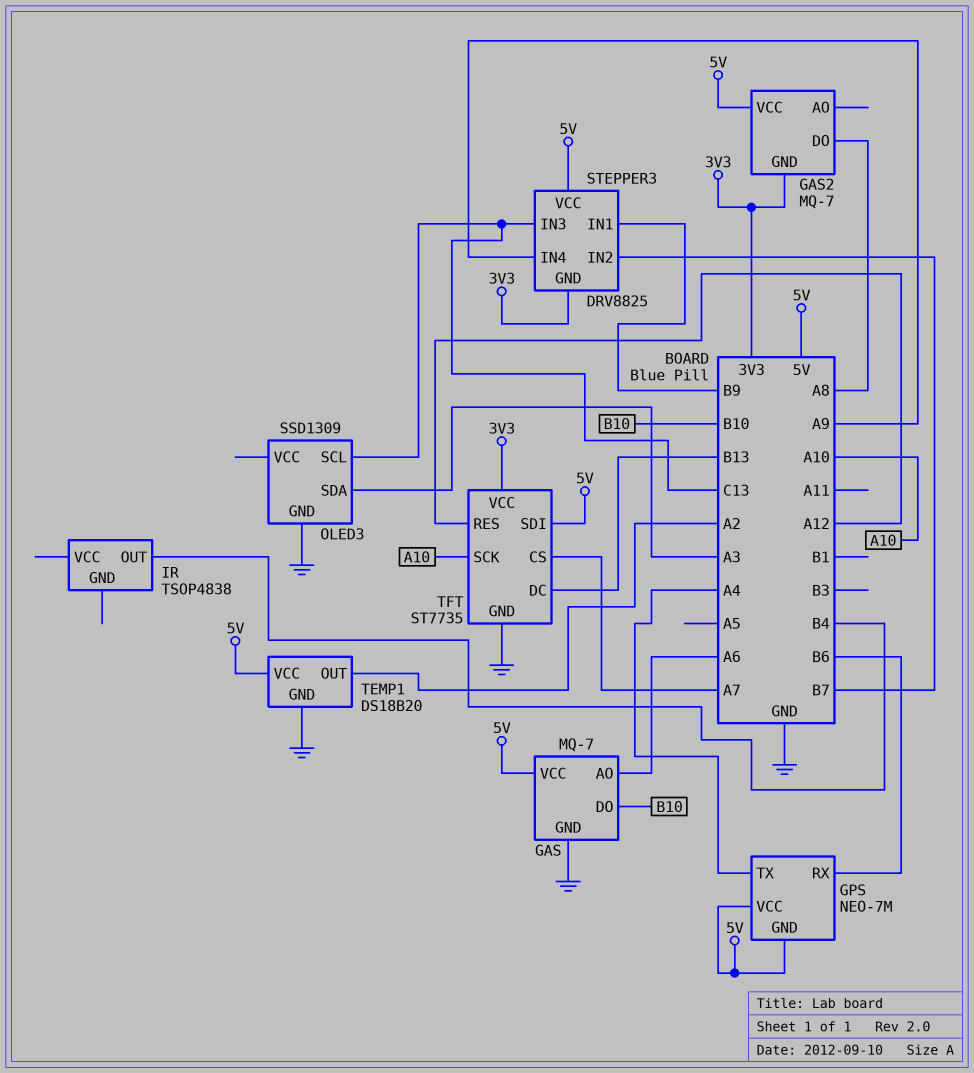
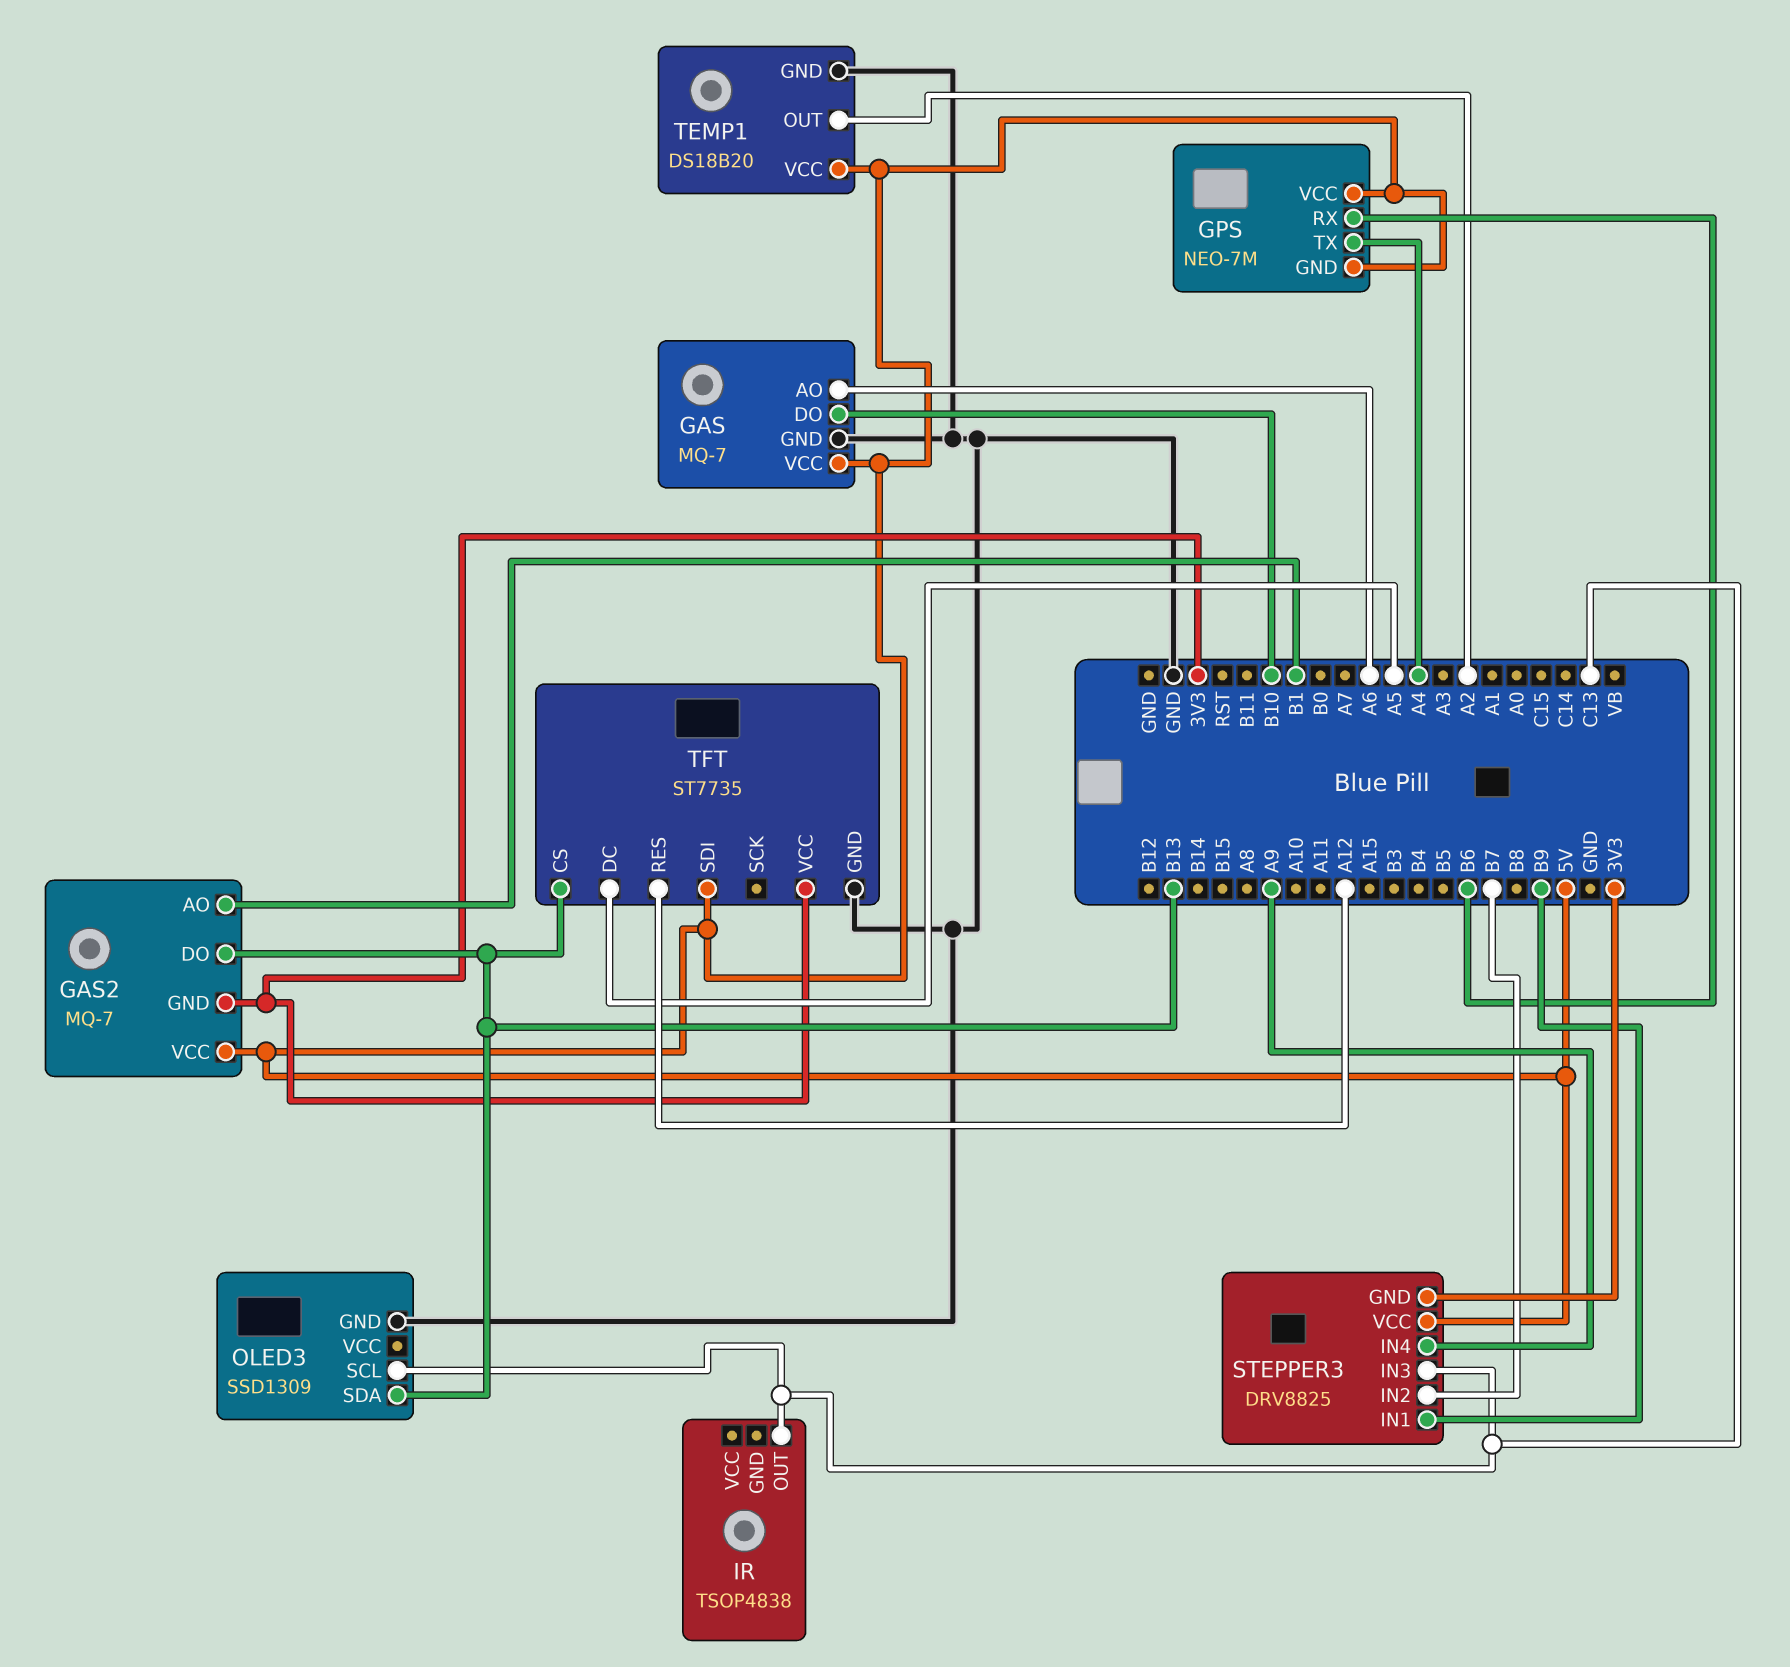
GAS2 pin AO: none -> B1
GAS2 pin DO: A8 -> B13
IR pin OUT: B4 -> C13
OLED3 pin SDA: A3 -> B13
TFT pin CS: A7 -> B13
TFT pin DC: B13 -> A5
TFT pin SCK: A10 -> none

